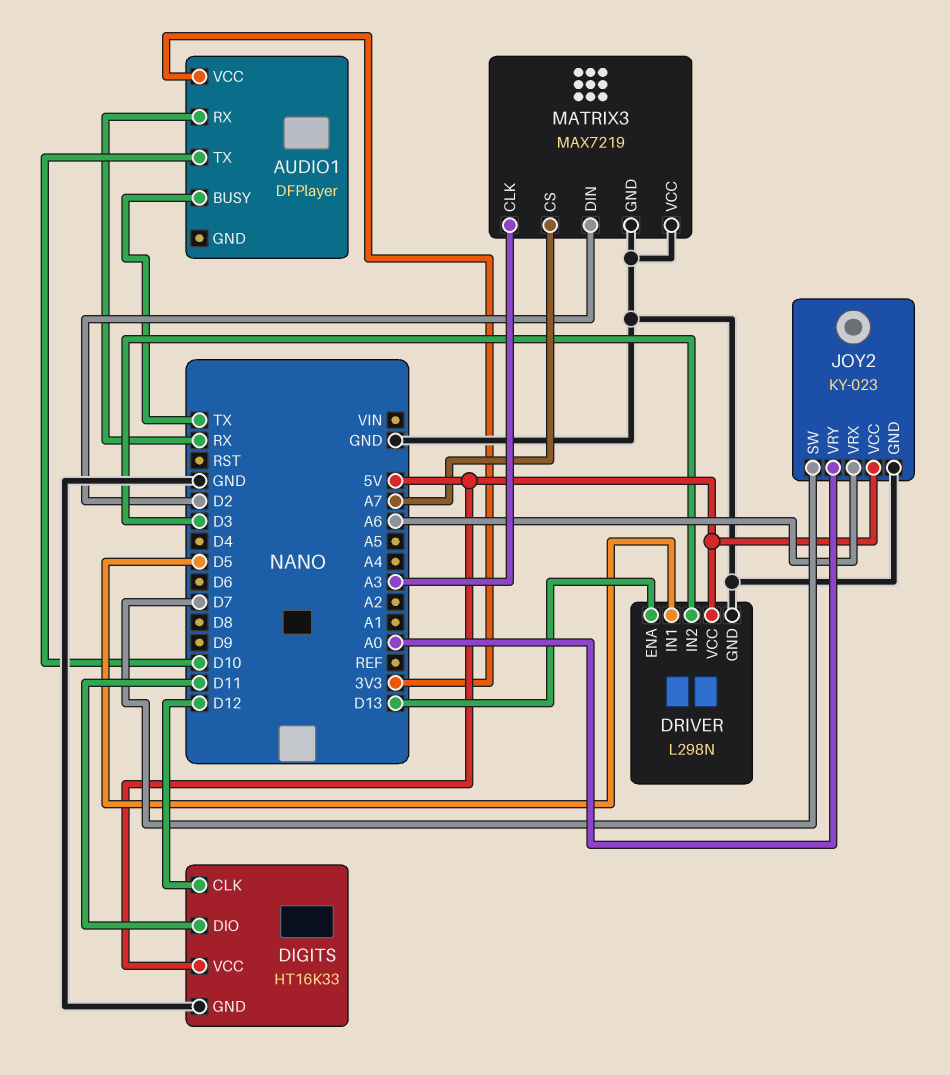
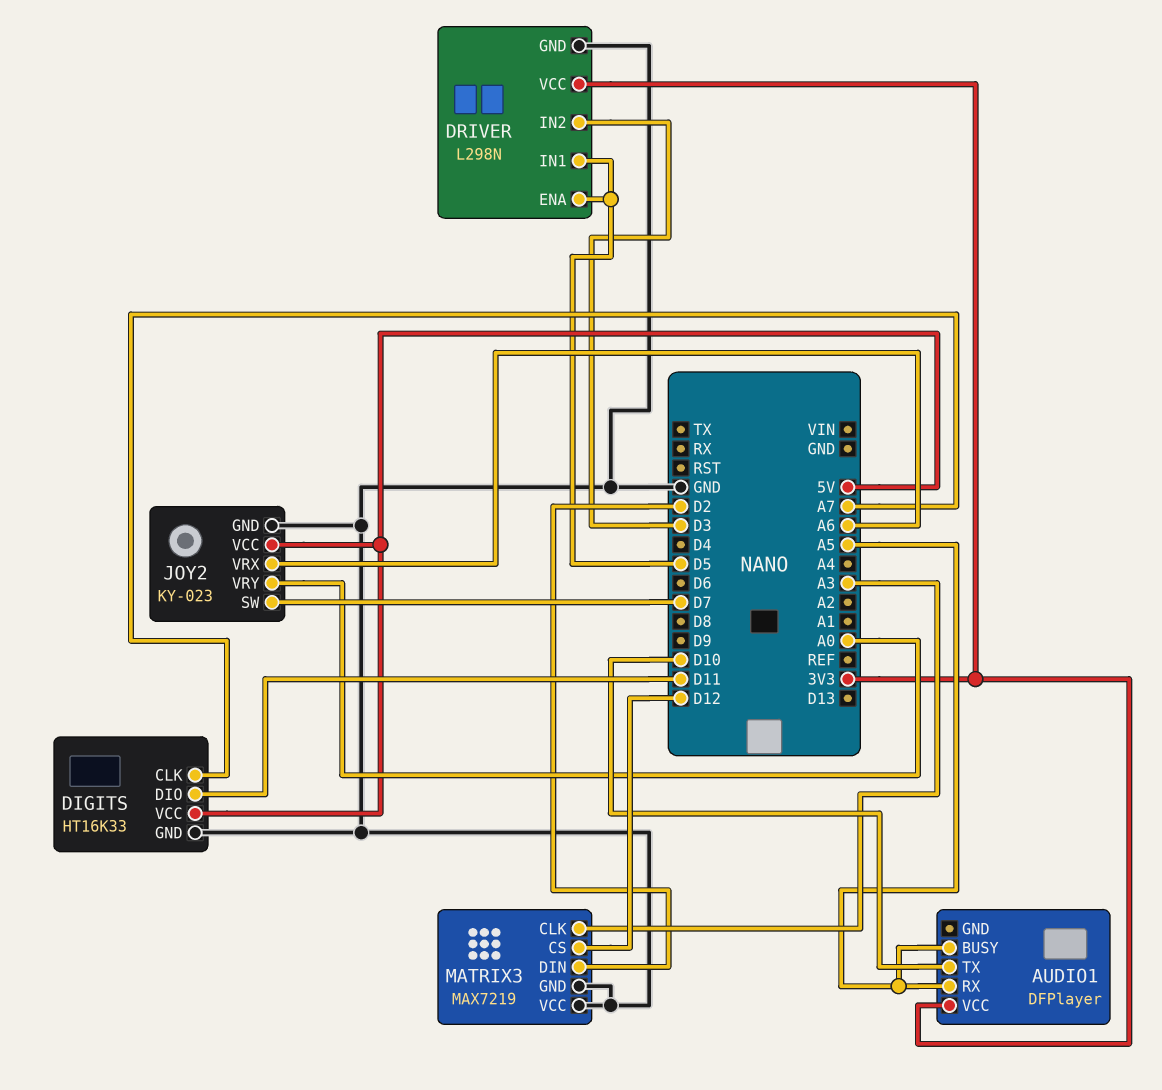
AUDIO1 pin BUSY: TX -> A5
AUDIO1 pin RX: RX -> A5
DIGITS pin CLK: D12 -> A7
DRIVER pin ENA: D13 -> D5
DRIVER pin VCC: 5V -> 3V3
MATRIX3 pin CS: A7 -> D12

